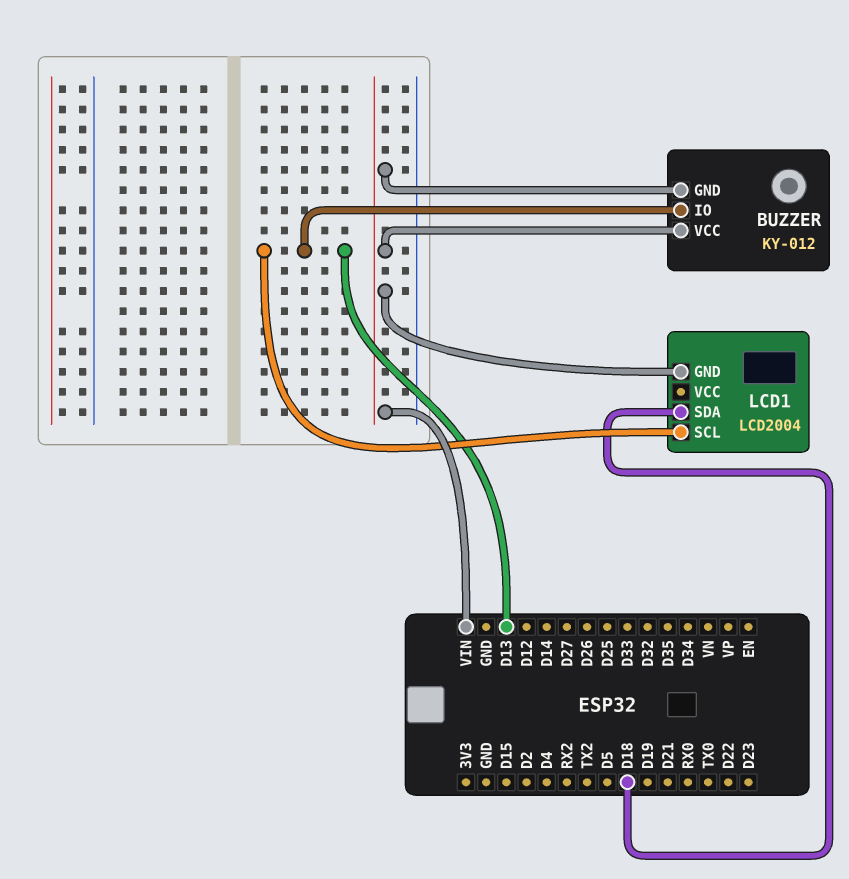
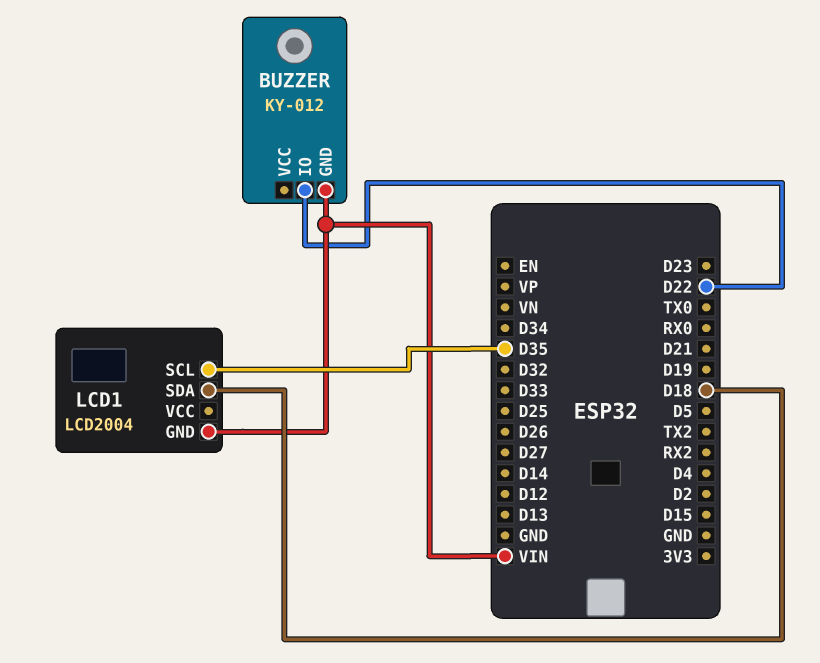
BUZZER pin IO: D13 -> D22
BUZZER pin VCC: VIN -> none
LCD1 pin SCL: D13 -> D35

